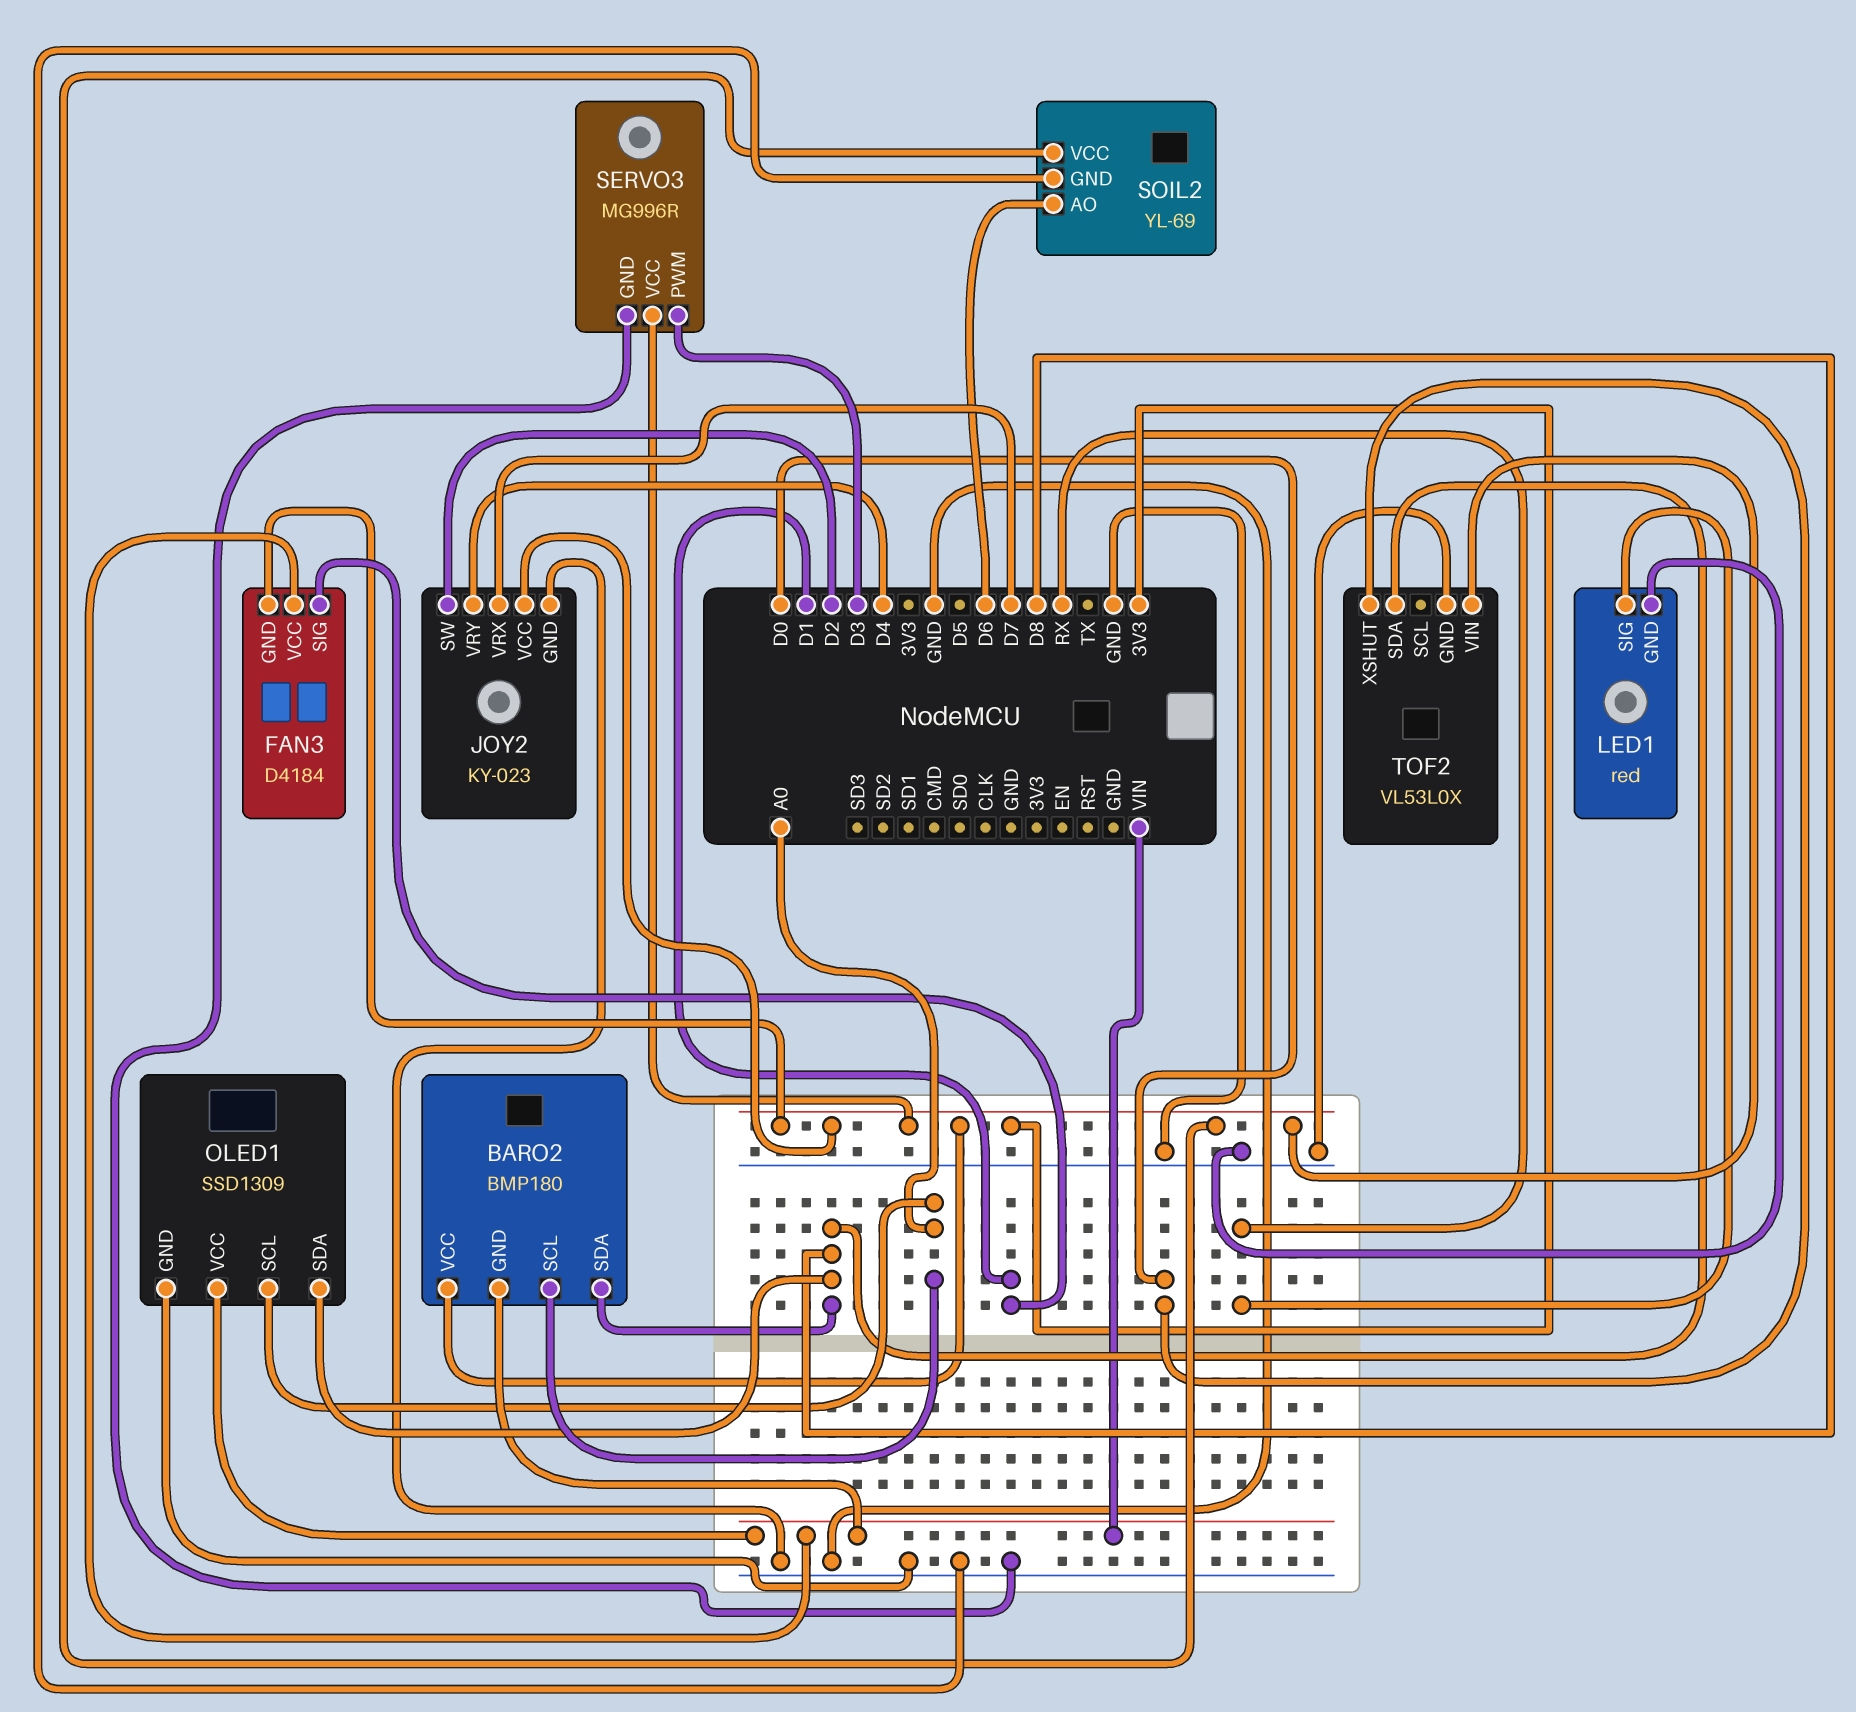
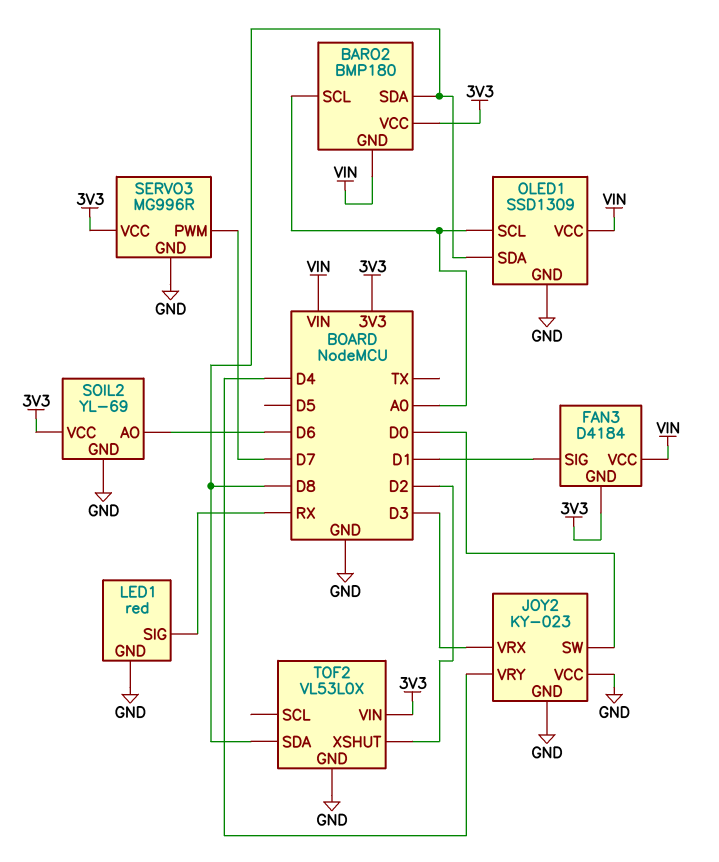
JOY2 pin SW: D2 -> D0
JOY2 pin VCC: 3V3 -> GND
JOY2 pin VRX: D7 -> D3
SERVO3 pin PWM: D3 -> D7
TOF2 pin XSHUT: D0 -> D2

